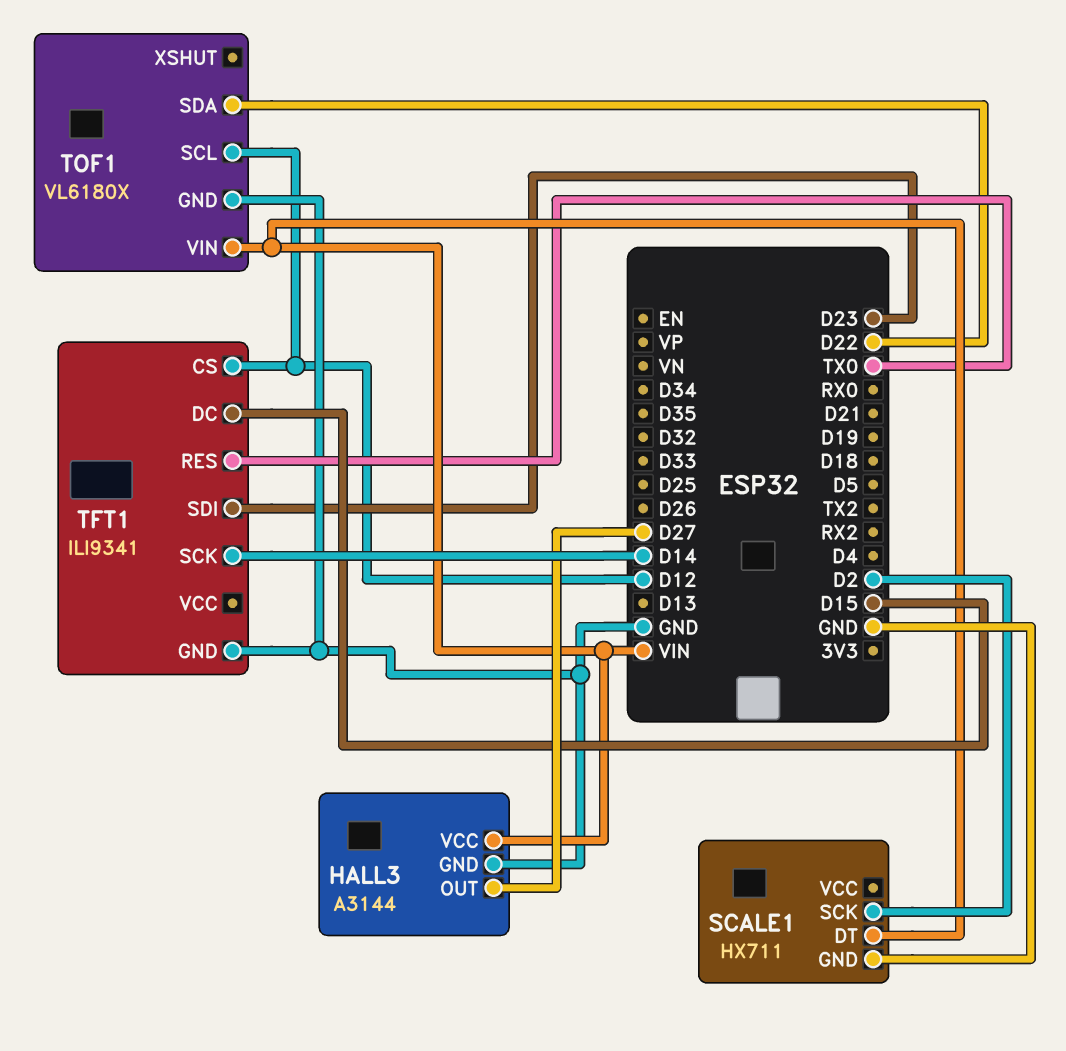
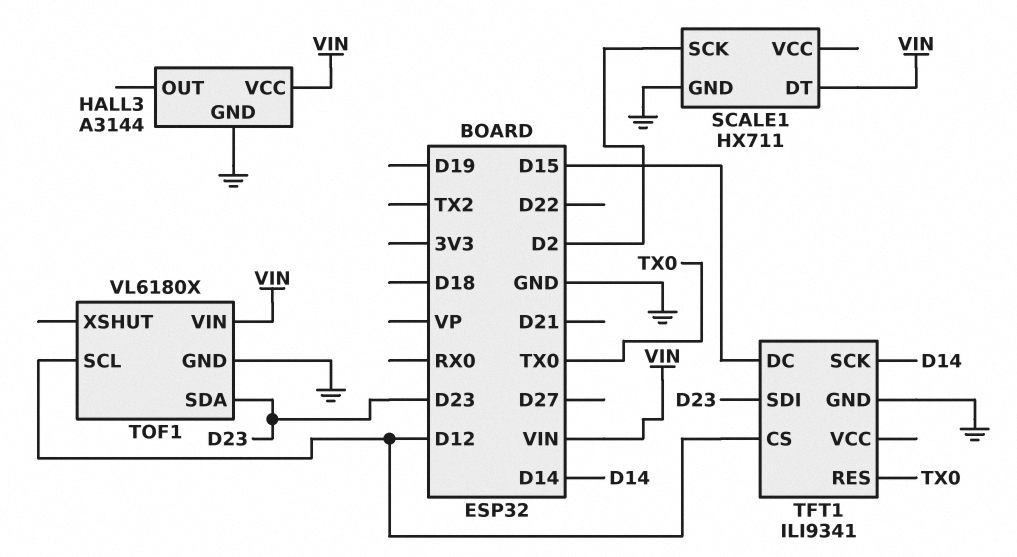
HALL3 pin OUT: D27 -> none
TOF1 pin SDA: D22 -> D23

